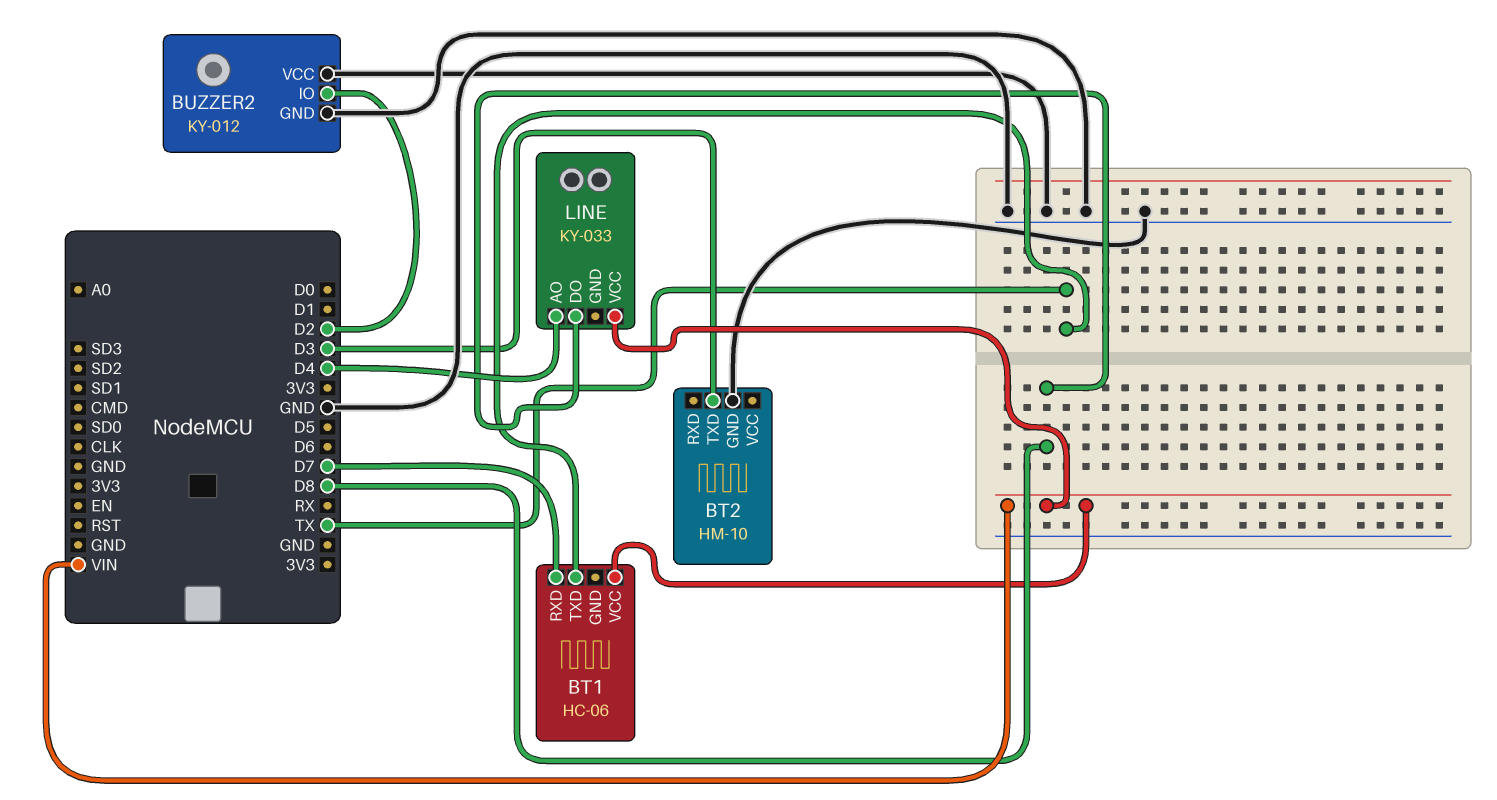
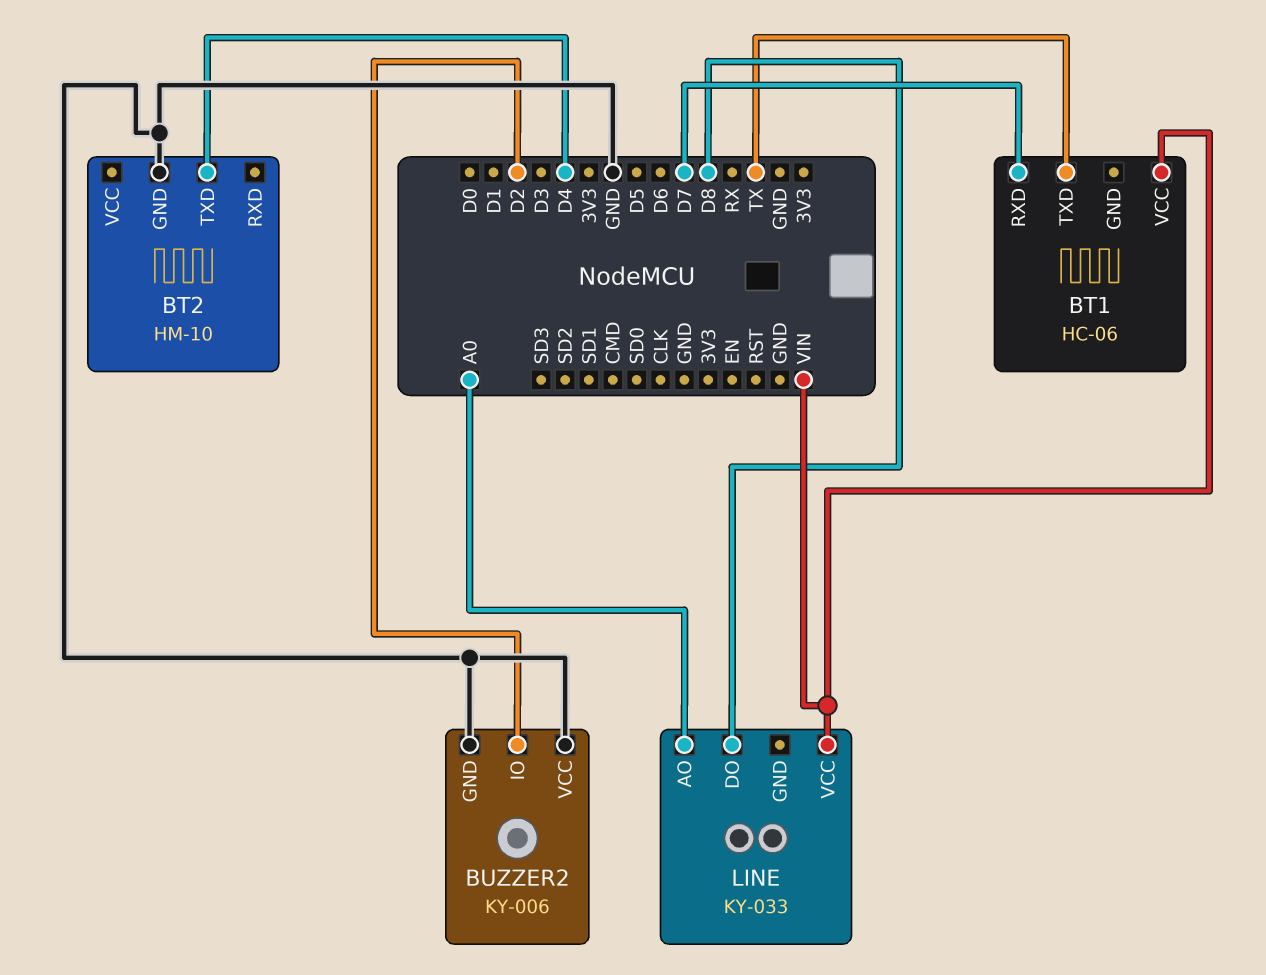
BT2 pin TXD: D3 -> D4
BUZZER2: KY-012 -> KY-006
LINE pin AO: D4 -> A0

